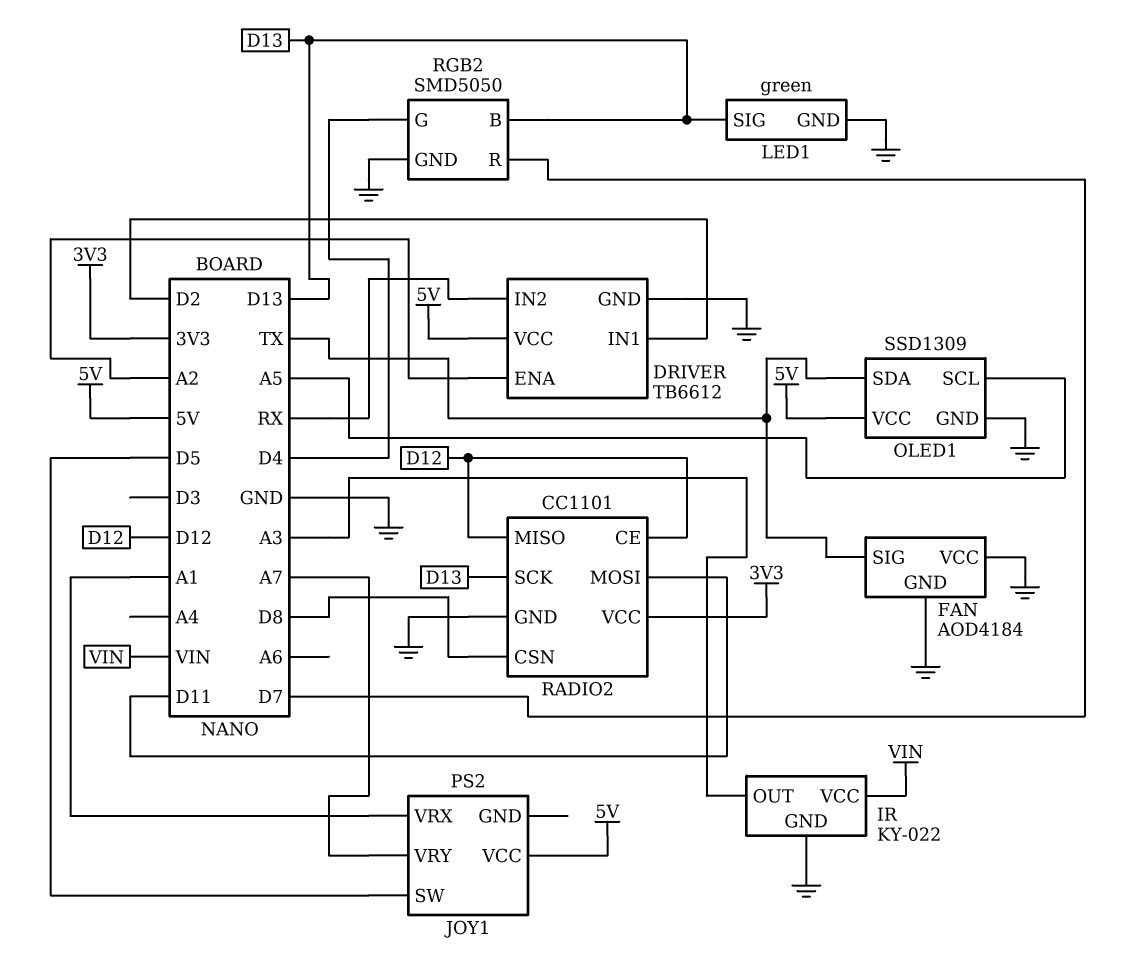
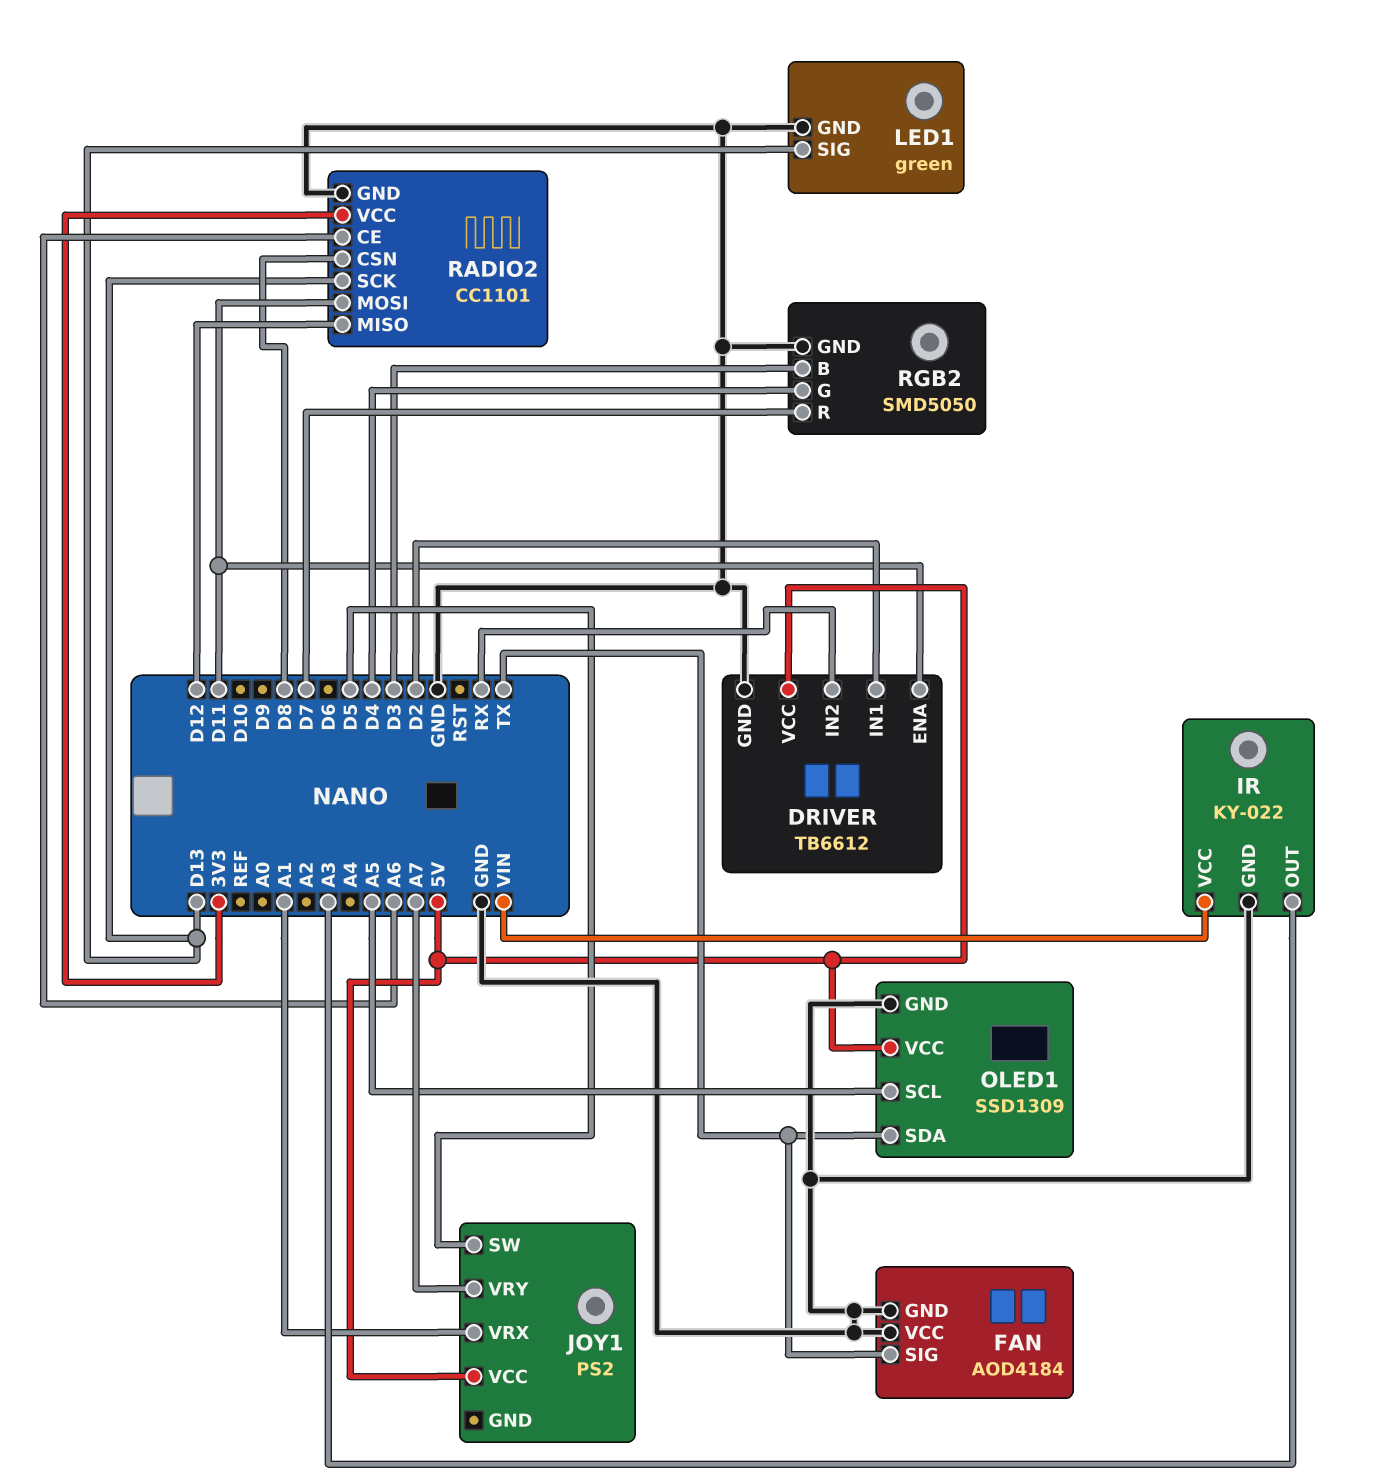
DRIVER pin ENA: A2 -> D11
RADIO2 pin CE: D12 -> A6
RGB2 pin B: D13 -> D3

